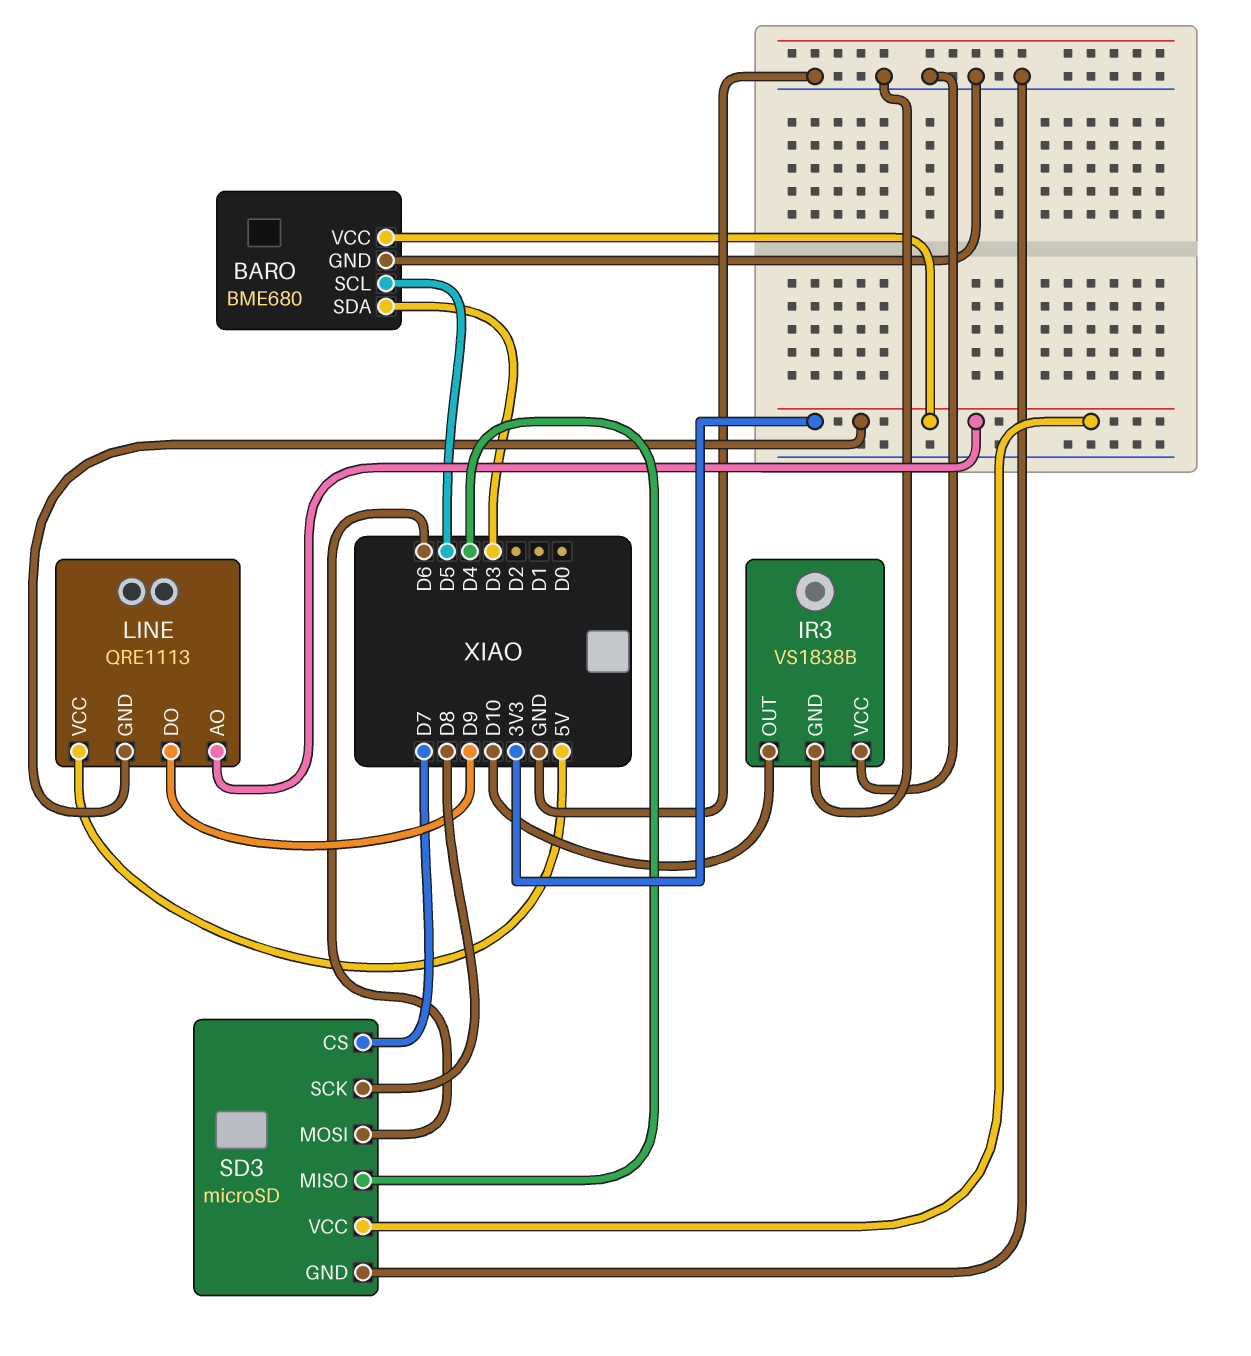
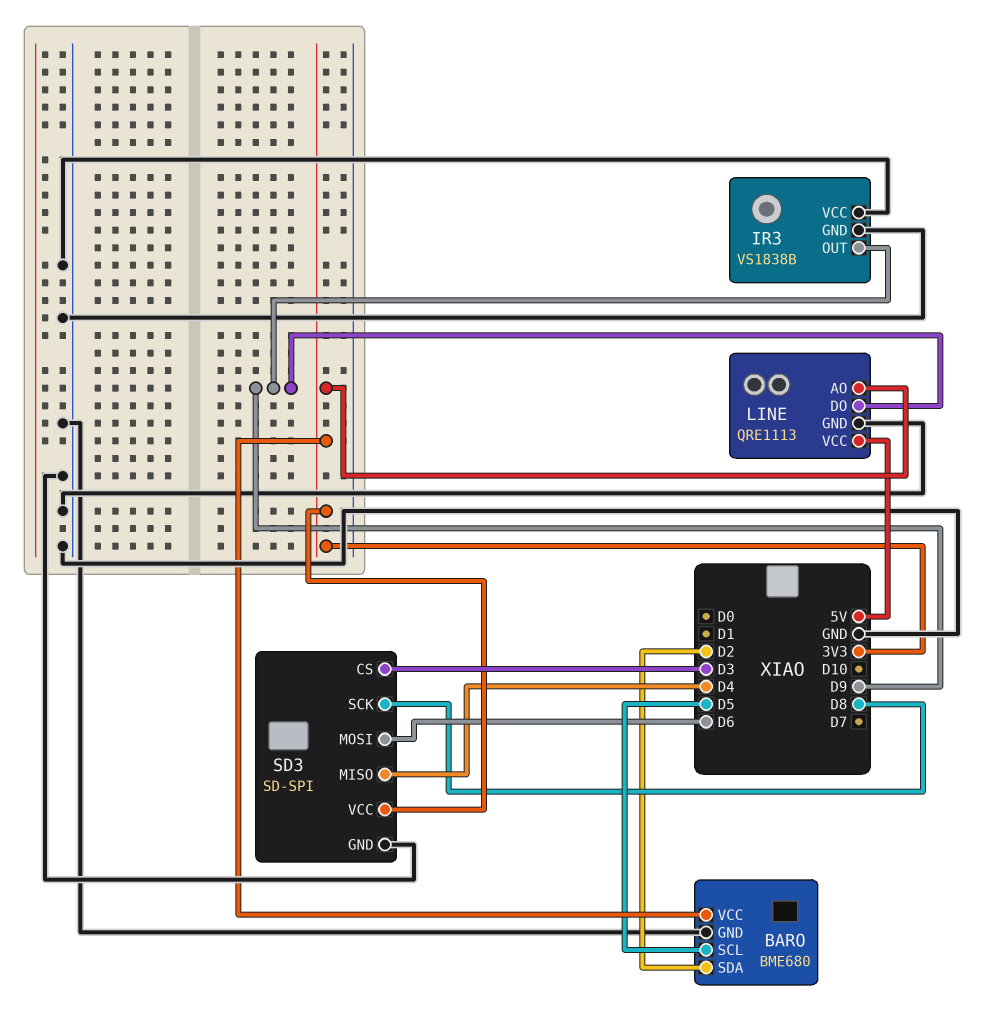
BARO pin SDA: D3 -> D2
IR3 pin OUT: D10 -> D9
LINE pin GND: 3V3 -> GND
SD3: microSD -> SD-SPI
SD3 pin CS: D7 -> D3

